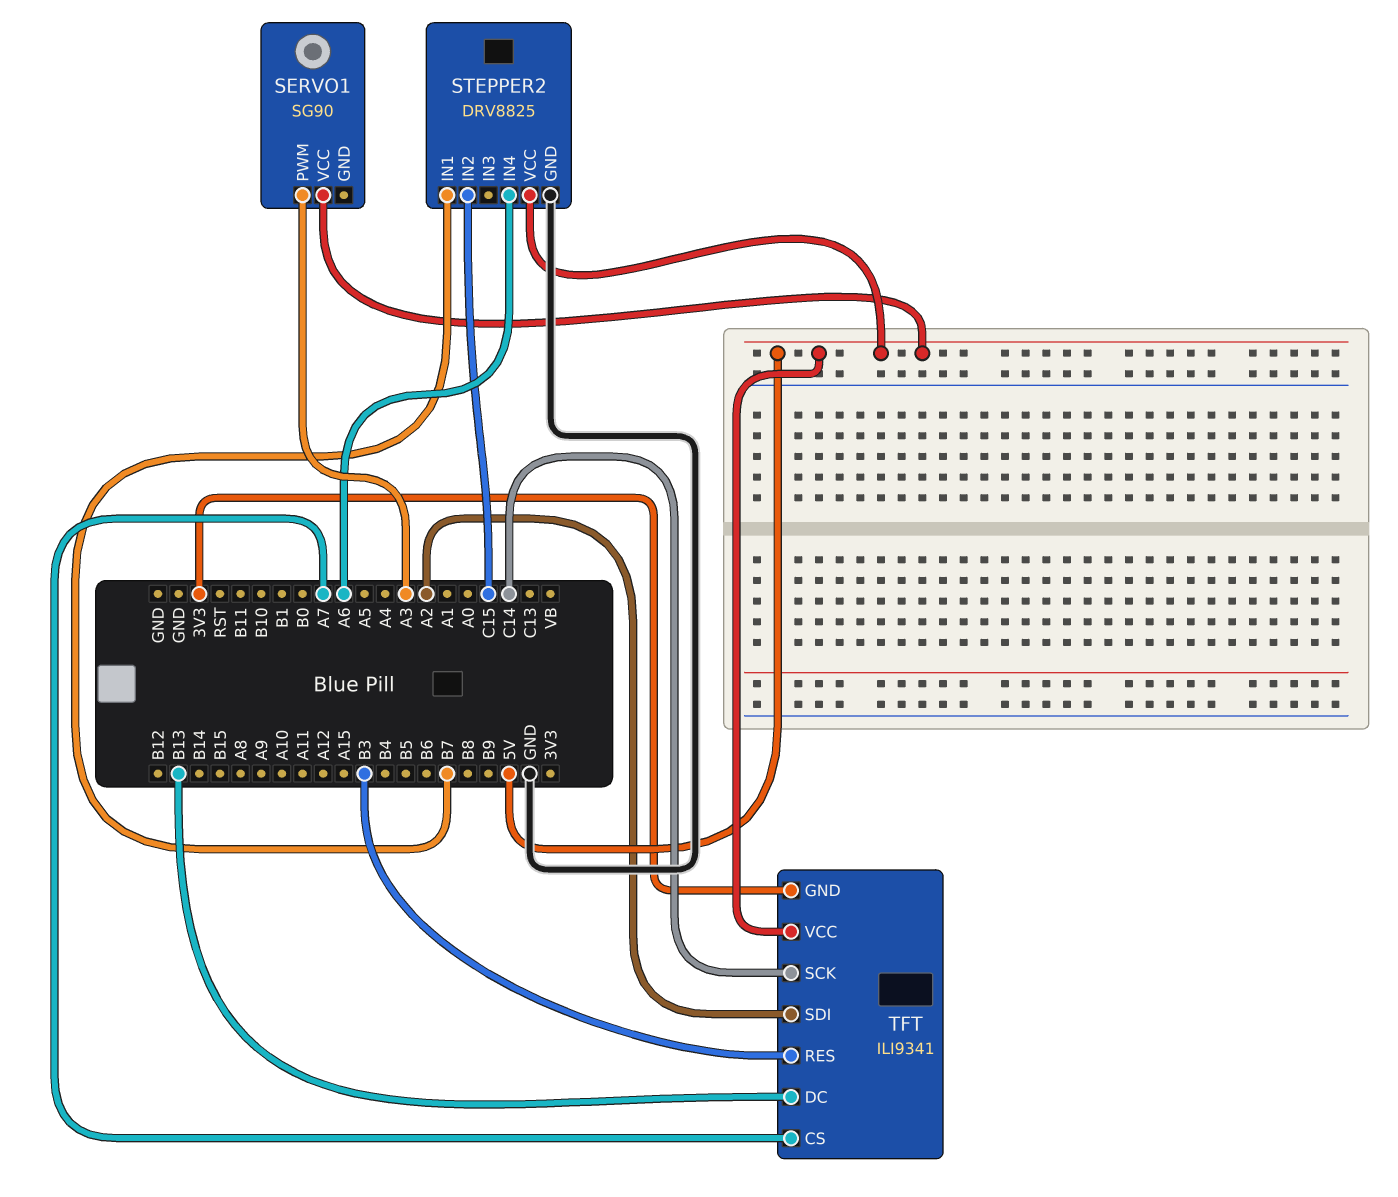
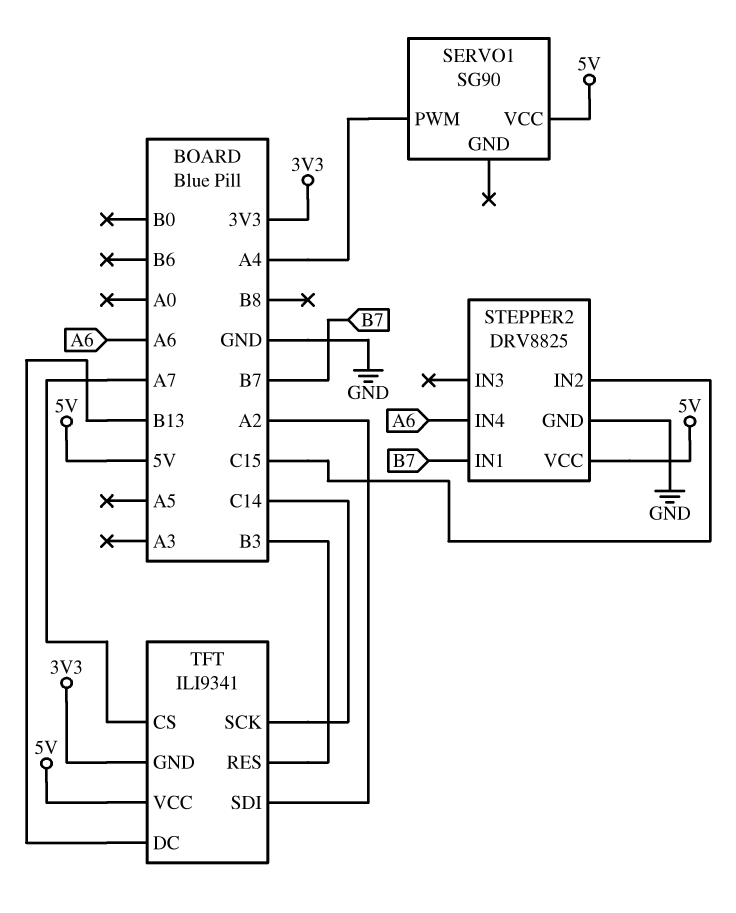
SERVO1 pin PWM: A3 -> A4

